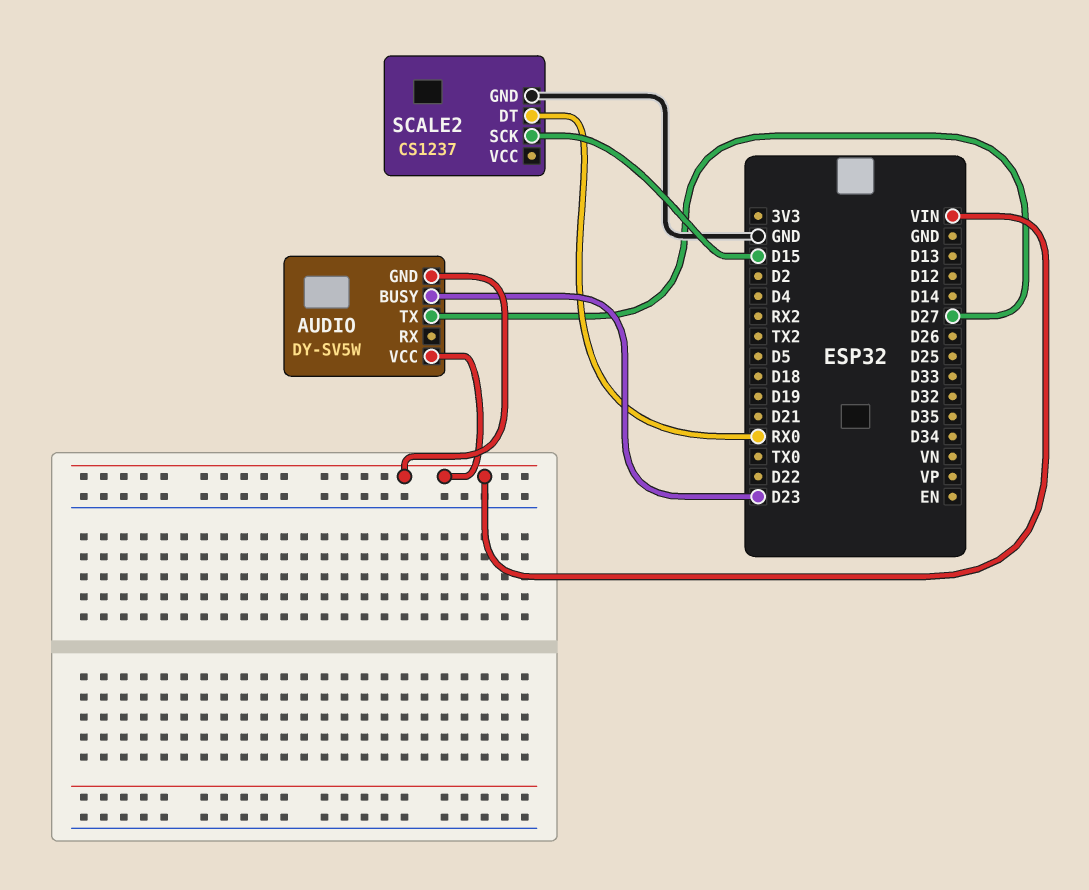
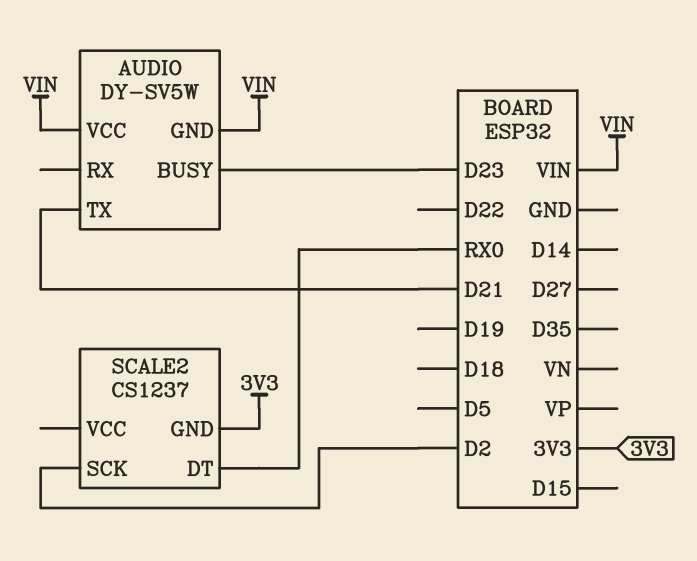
AUDIO pin TX: D27 -> D21
SCALE2 pin GND: GND -> 3V3
SCALE2 pin SCK: D15 -> D2

